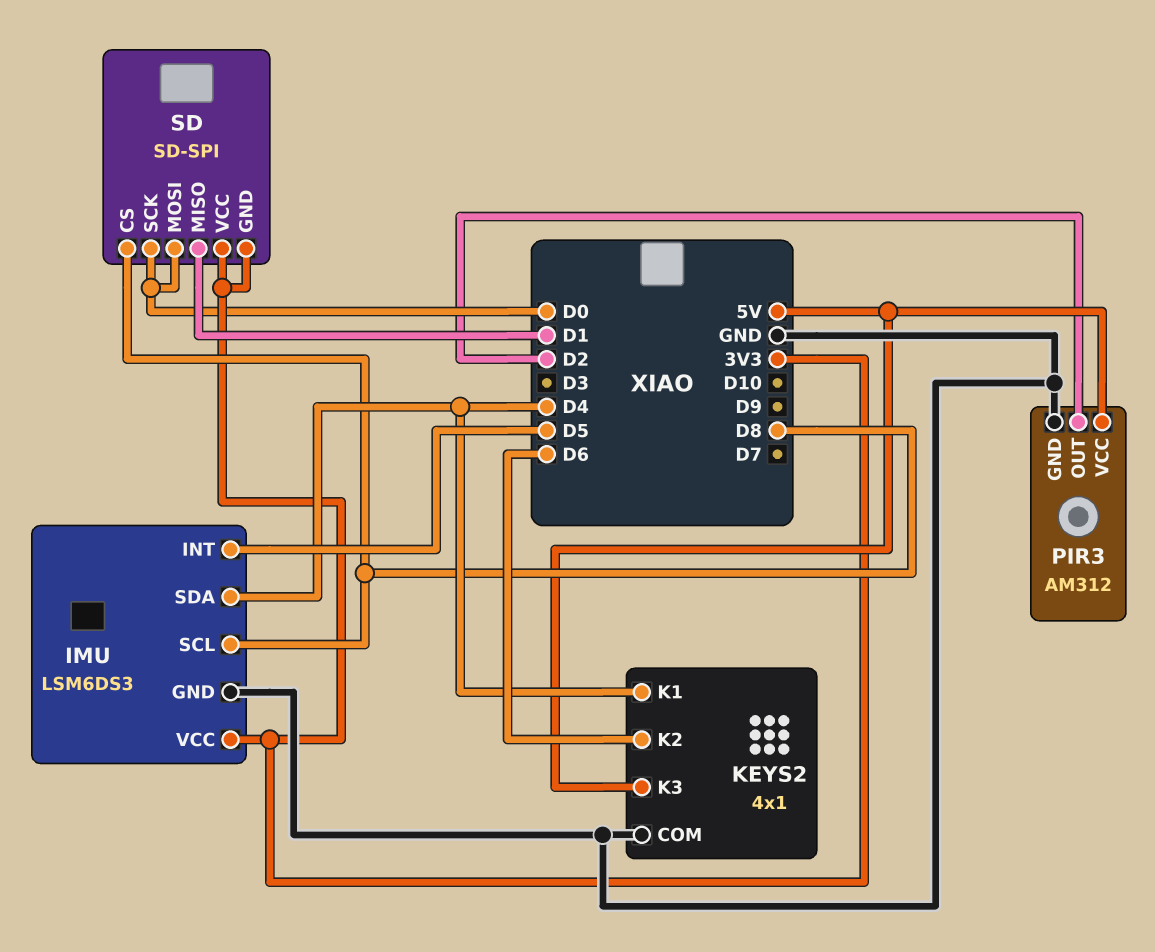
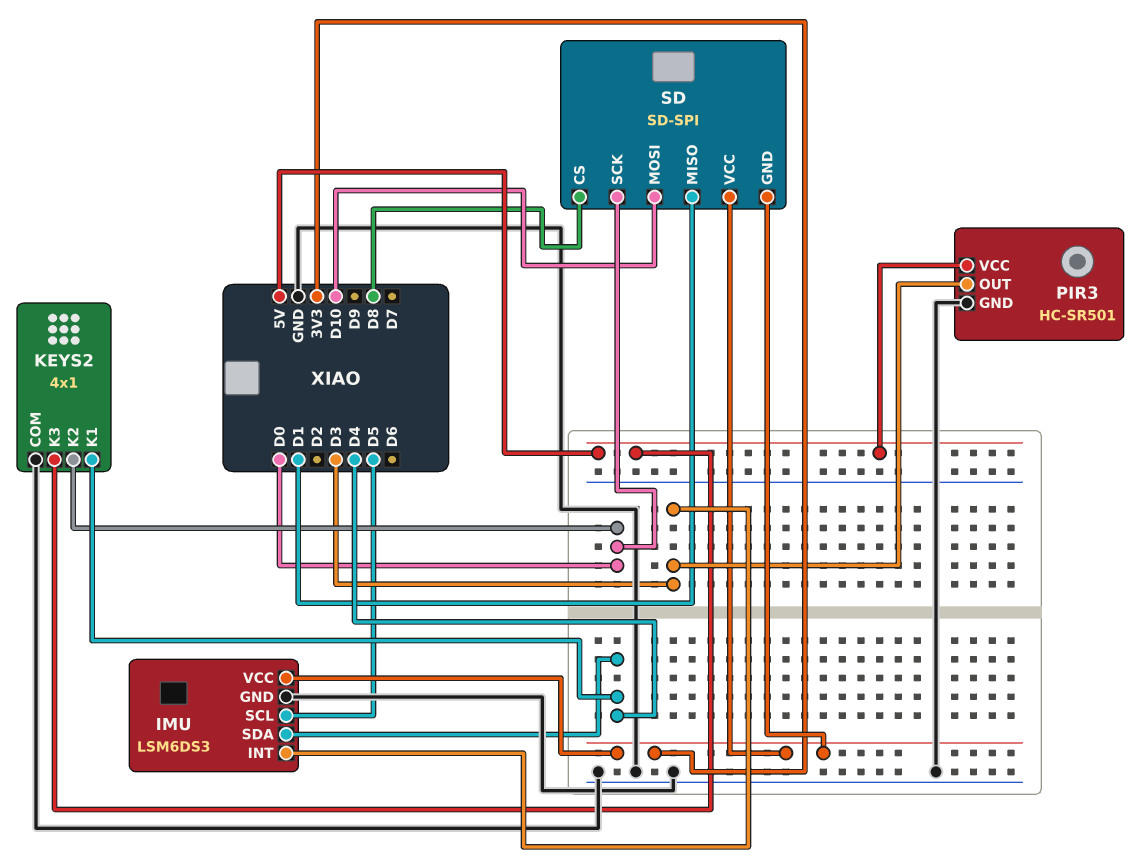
IMU pin INT: D5 -> D3
IMU pin SCL: D8 -> D5
KEYS2 pin K2: D6 -> D0
PIR3: AM312 -> HC-SR501
PIR3 pin OUT: D2 -> D3
SD pin MOSI: D0 -> D10

